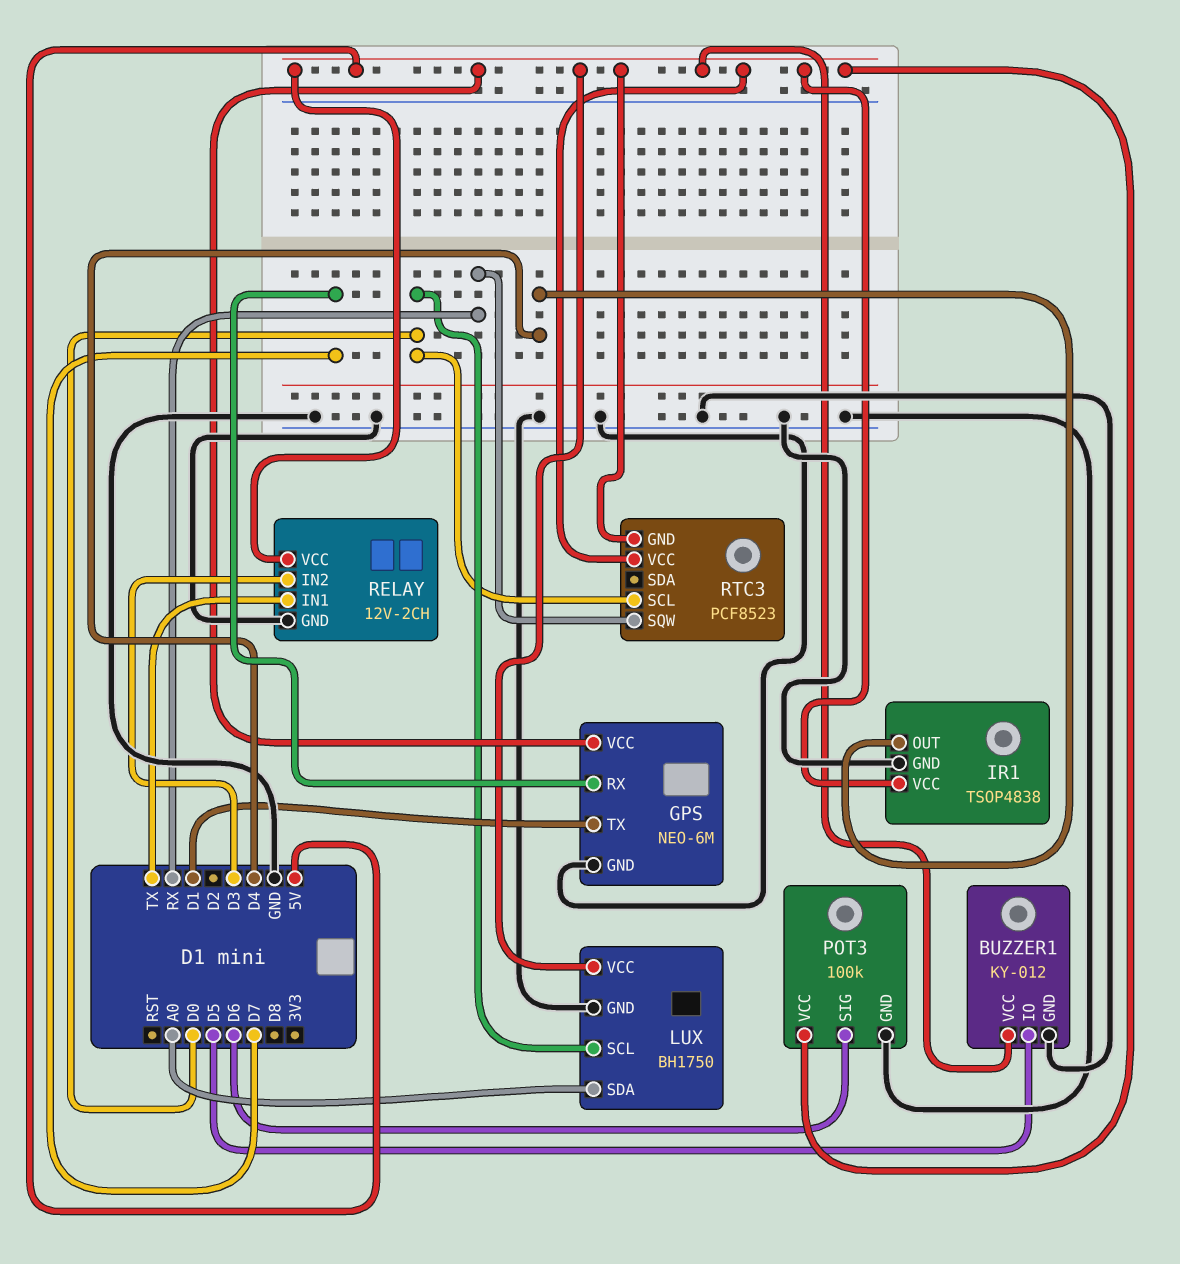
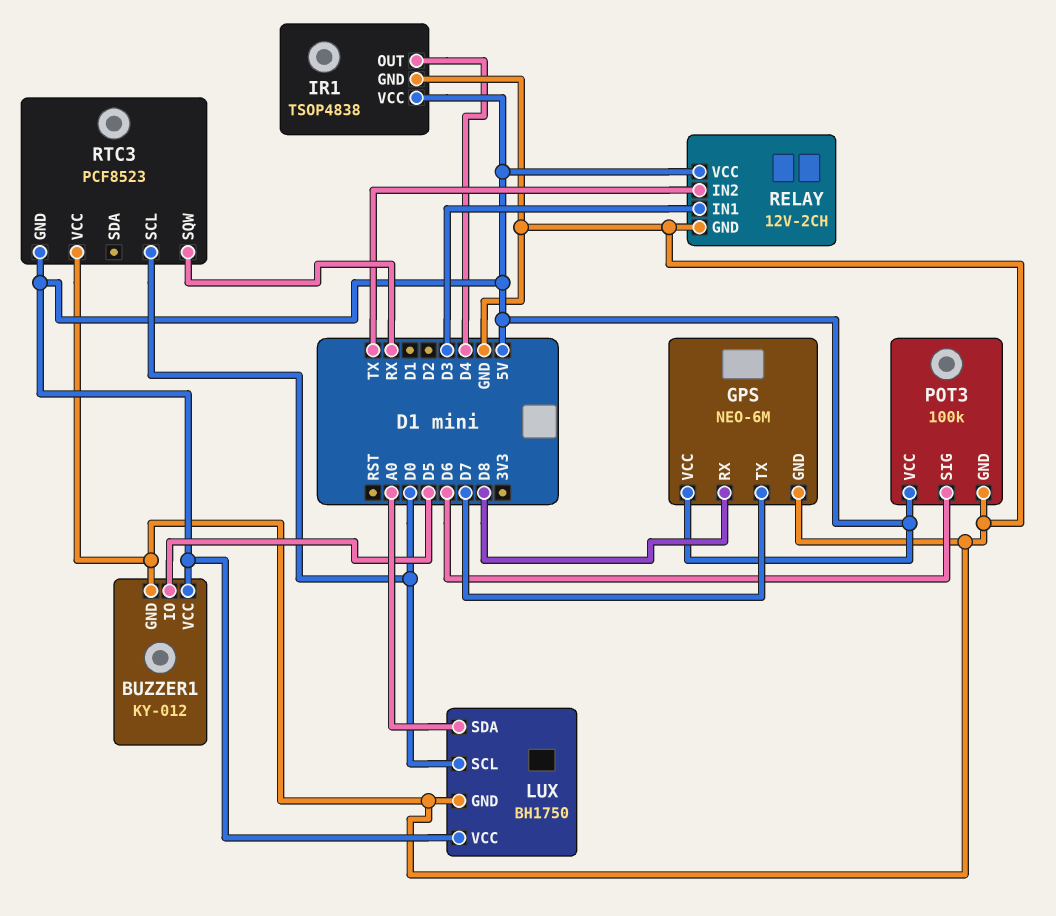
GPS pin RX: D7 -> D8
GPS pin TX: D1 -> D7
RELAY pin IN1: TX -> D3
RELAY pin IN2: D3 -> TX
RTC3 pin VCC: 5V -> GND

